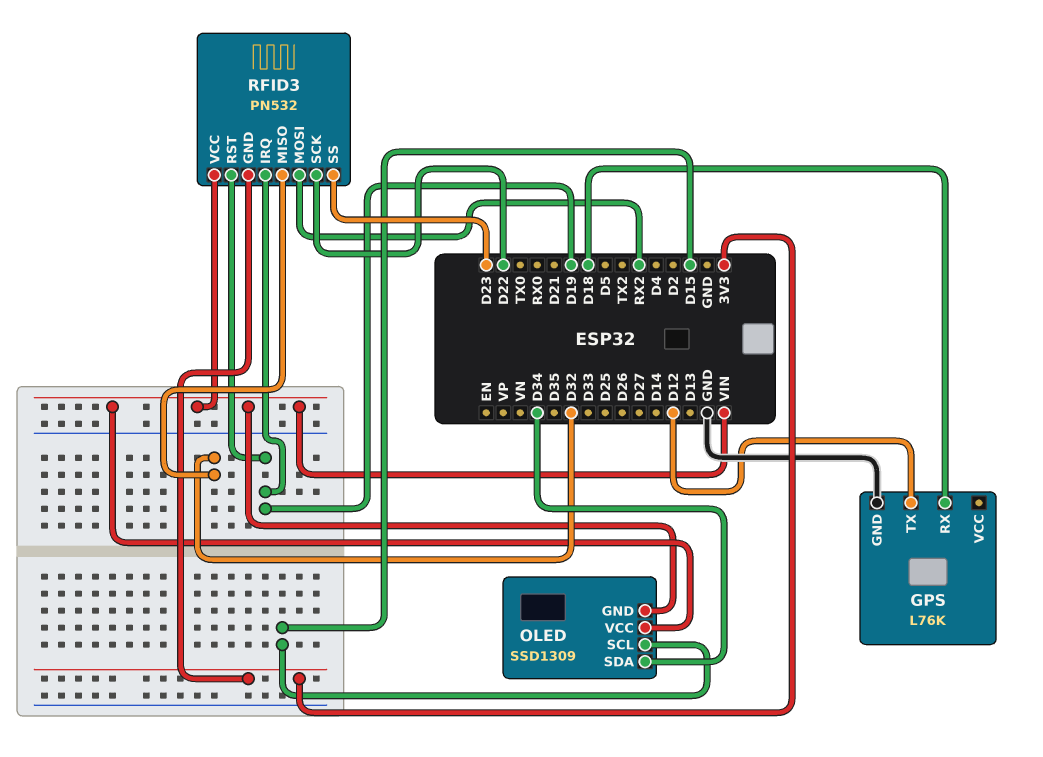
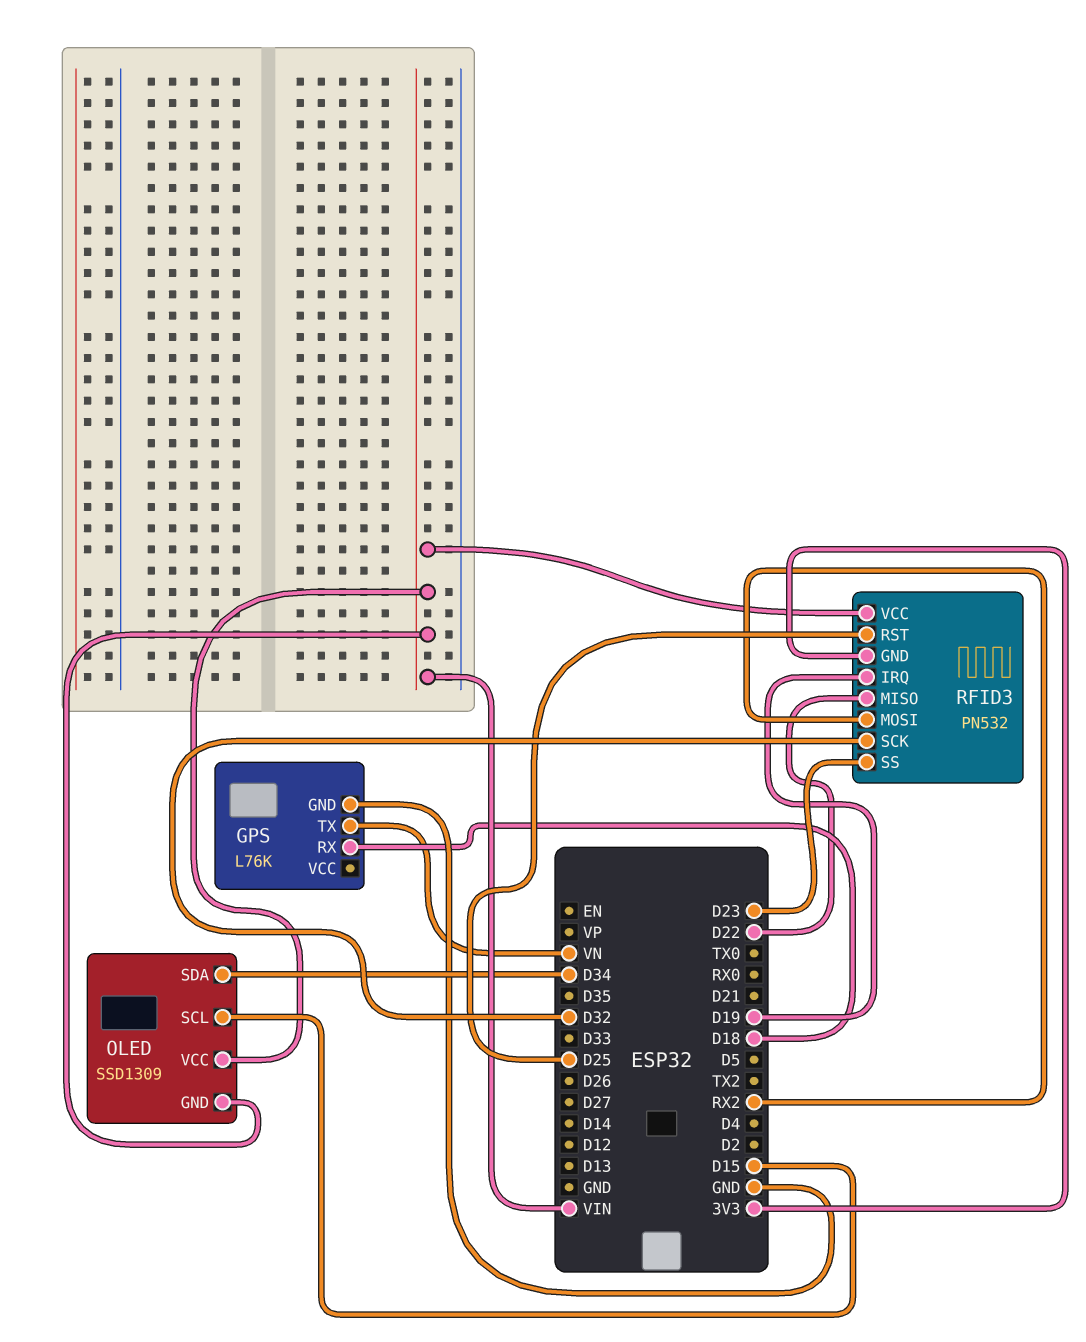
GPS pin TX: D12 -> VN
RFID3 pin MISO: D32 -> D22
RFID3 pin RST: D19 -> D25
RFID3 pin SCK: D22 -> D32

